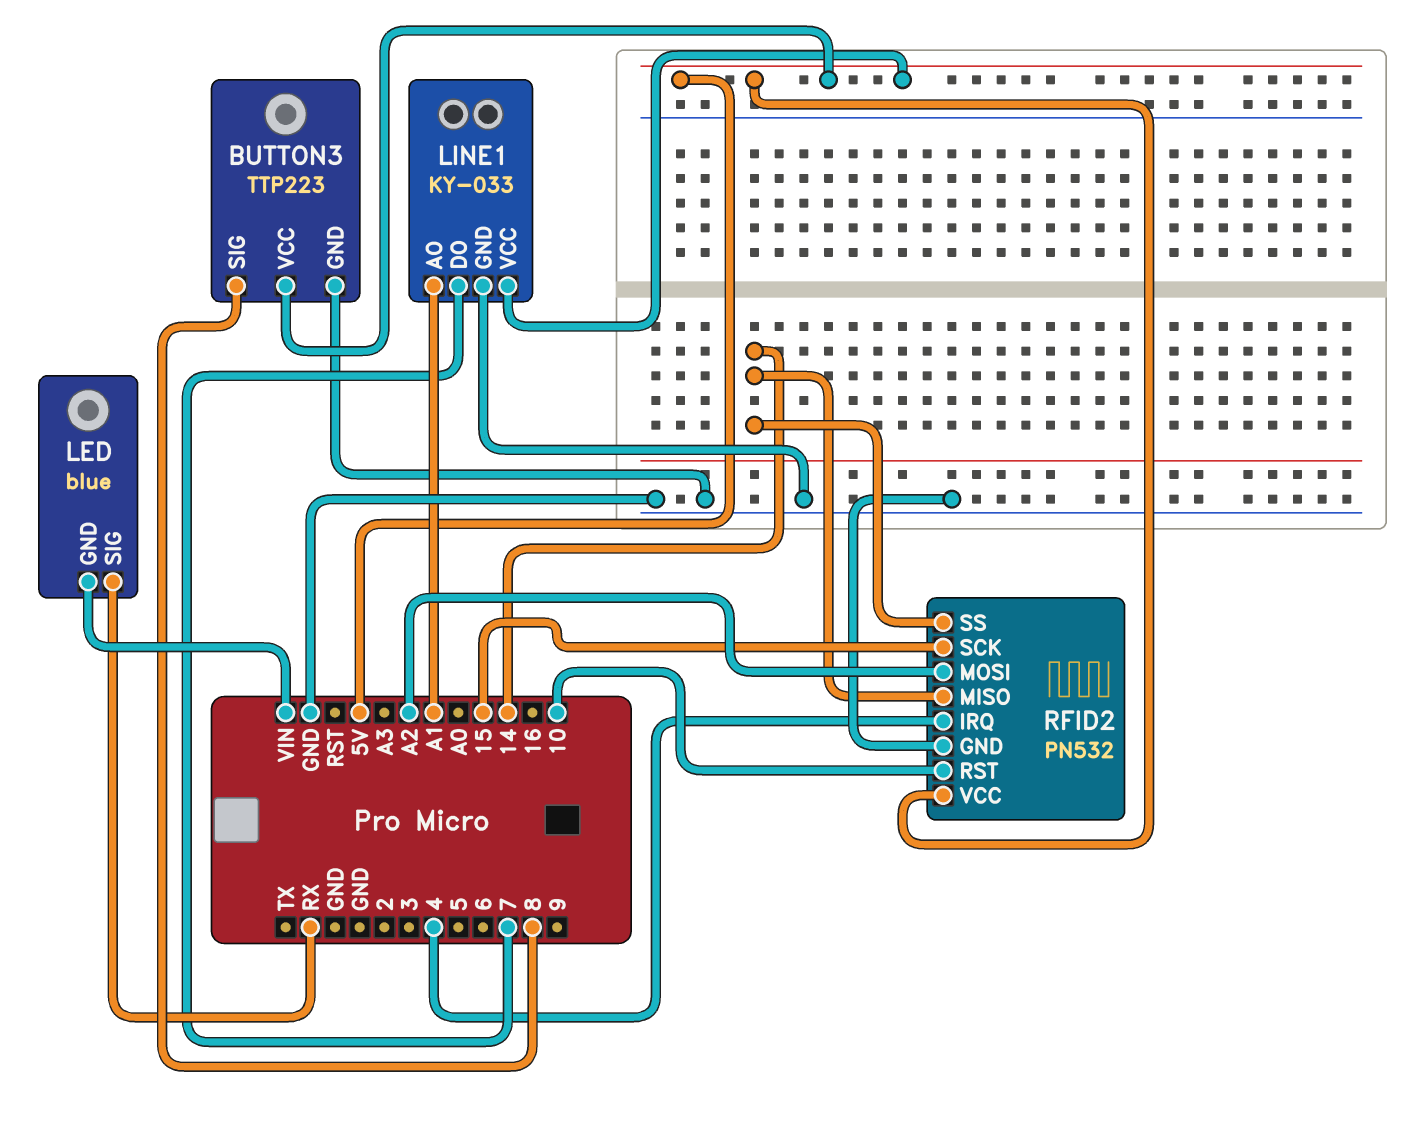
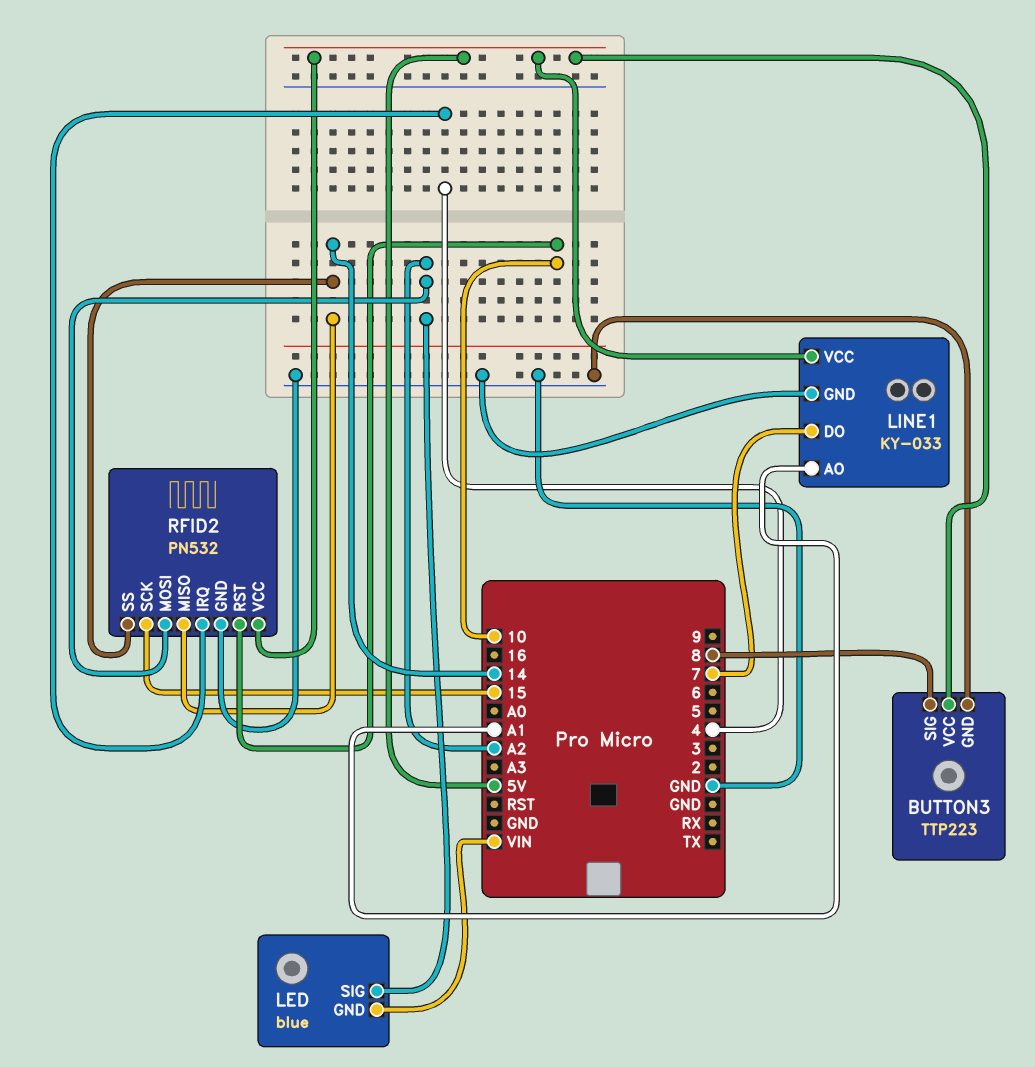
LED pin SIG: RX -> A2

